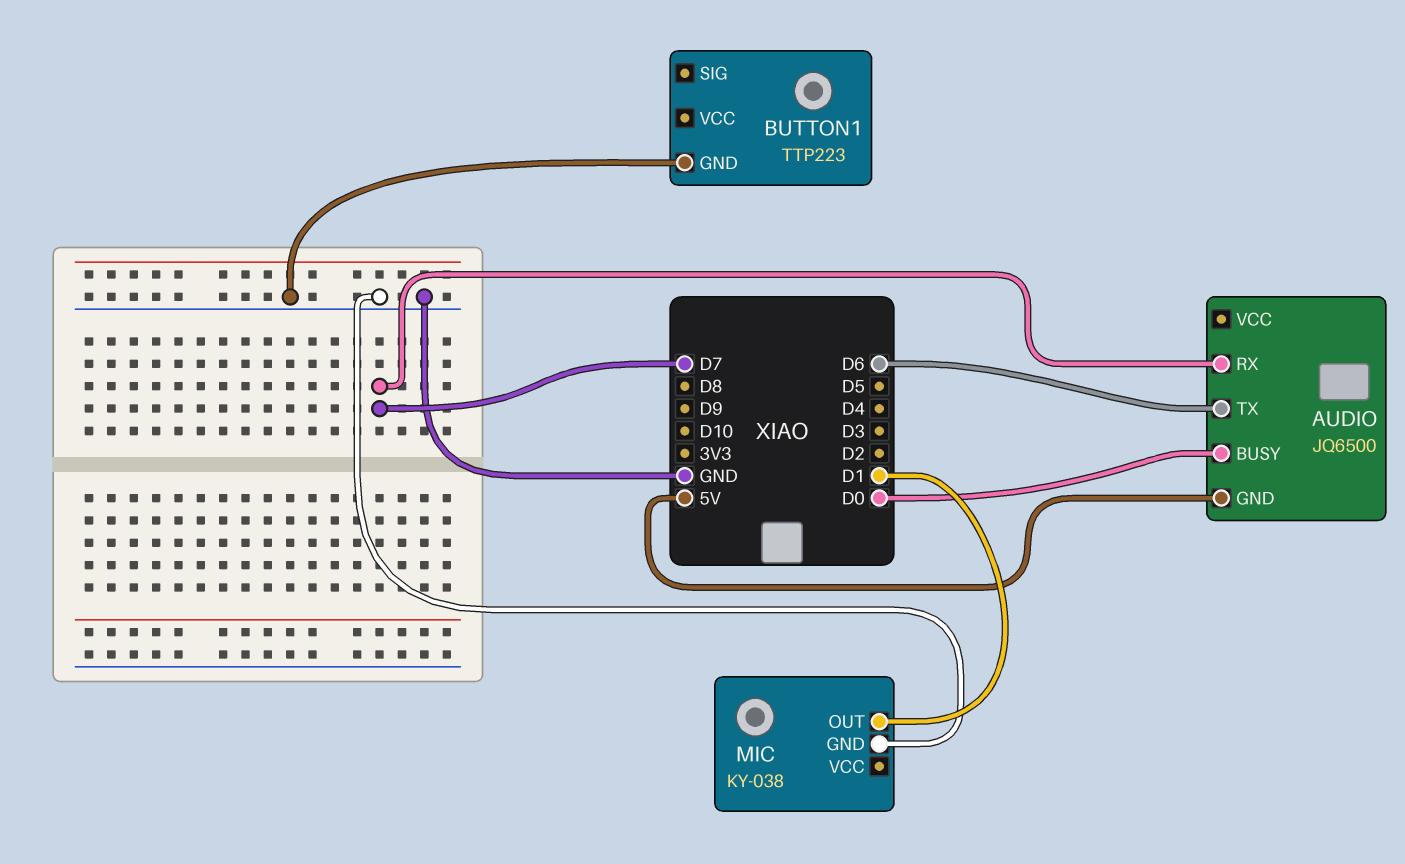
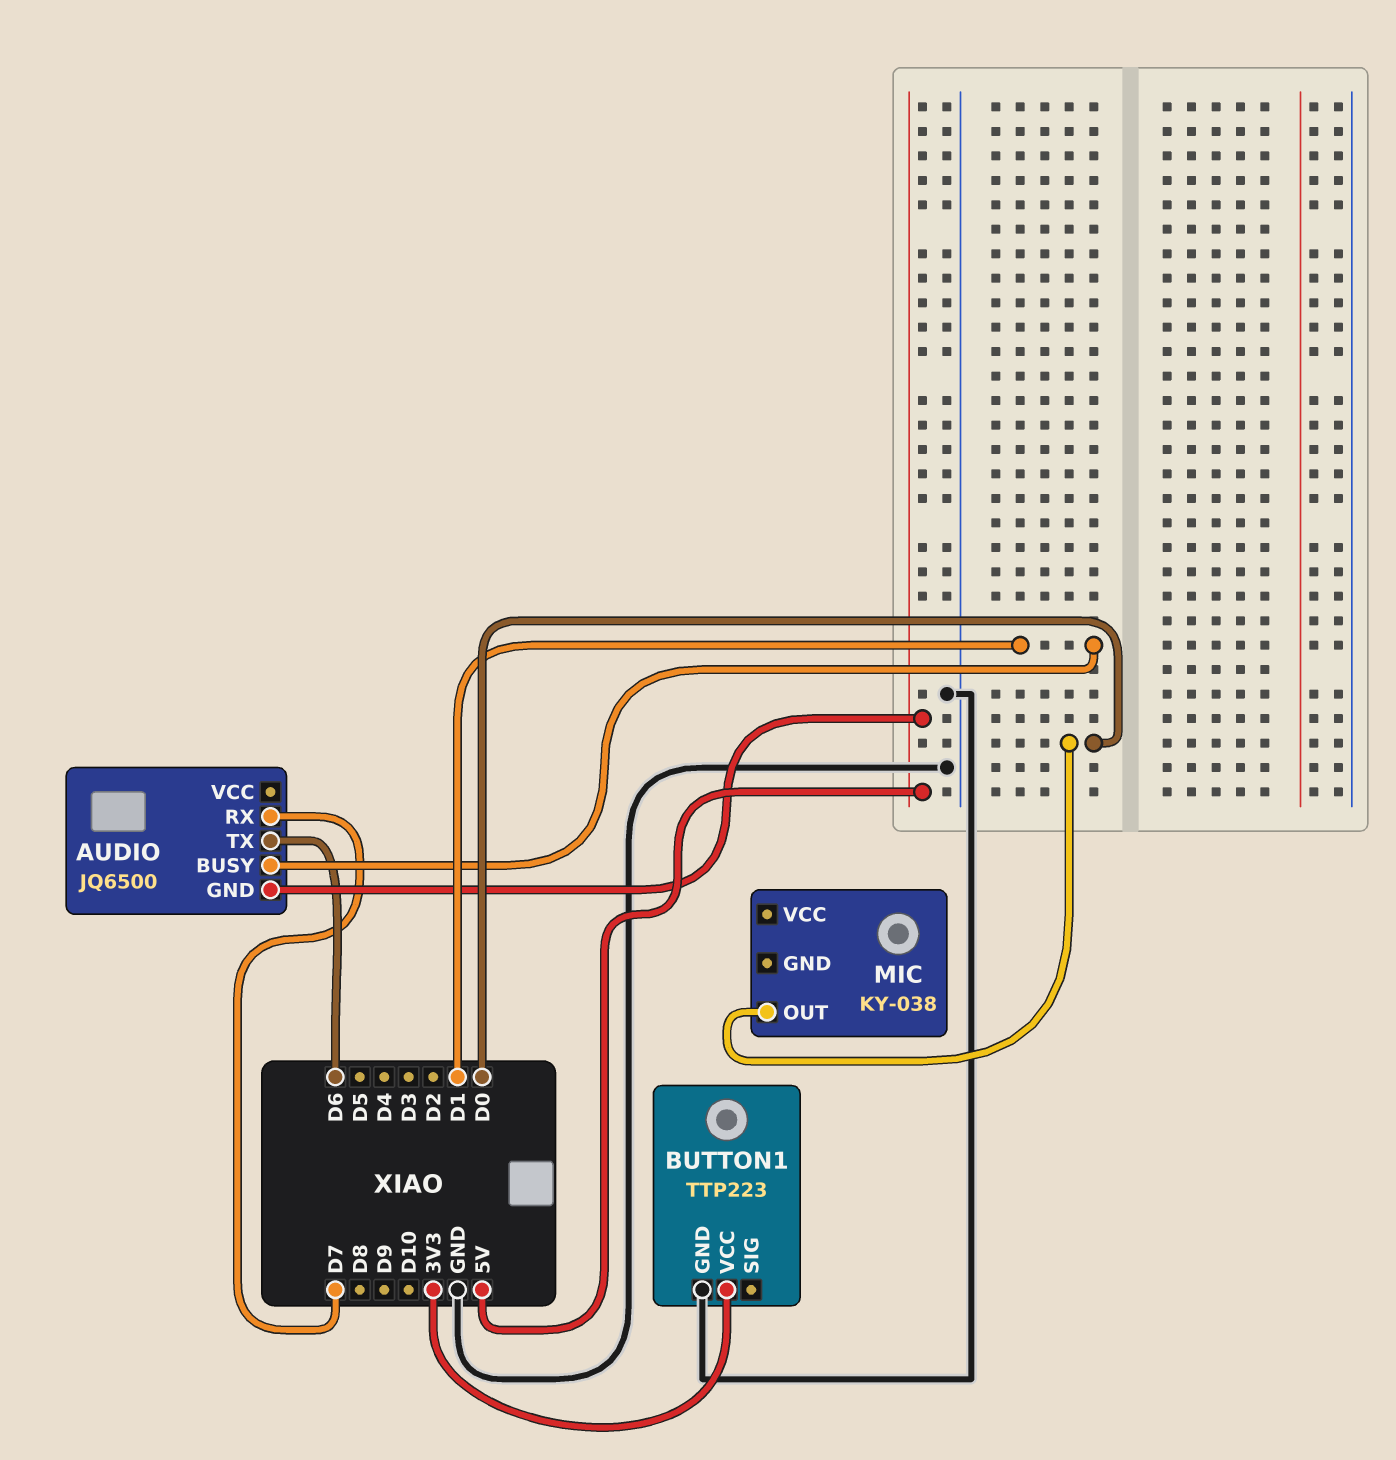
AUDIO pin BUSY: D0 -> D1
BUTTON1 pin VCC: none -> 3V3
MIC pin GND: GND -> none
MIC pin OUT: D1 -> D0

